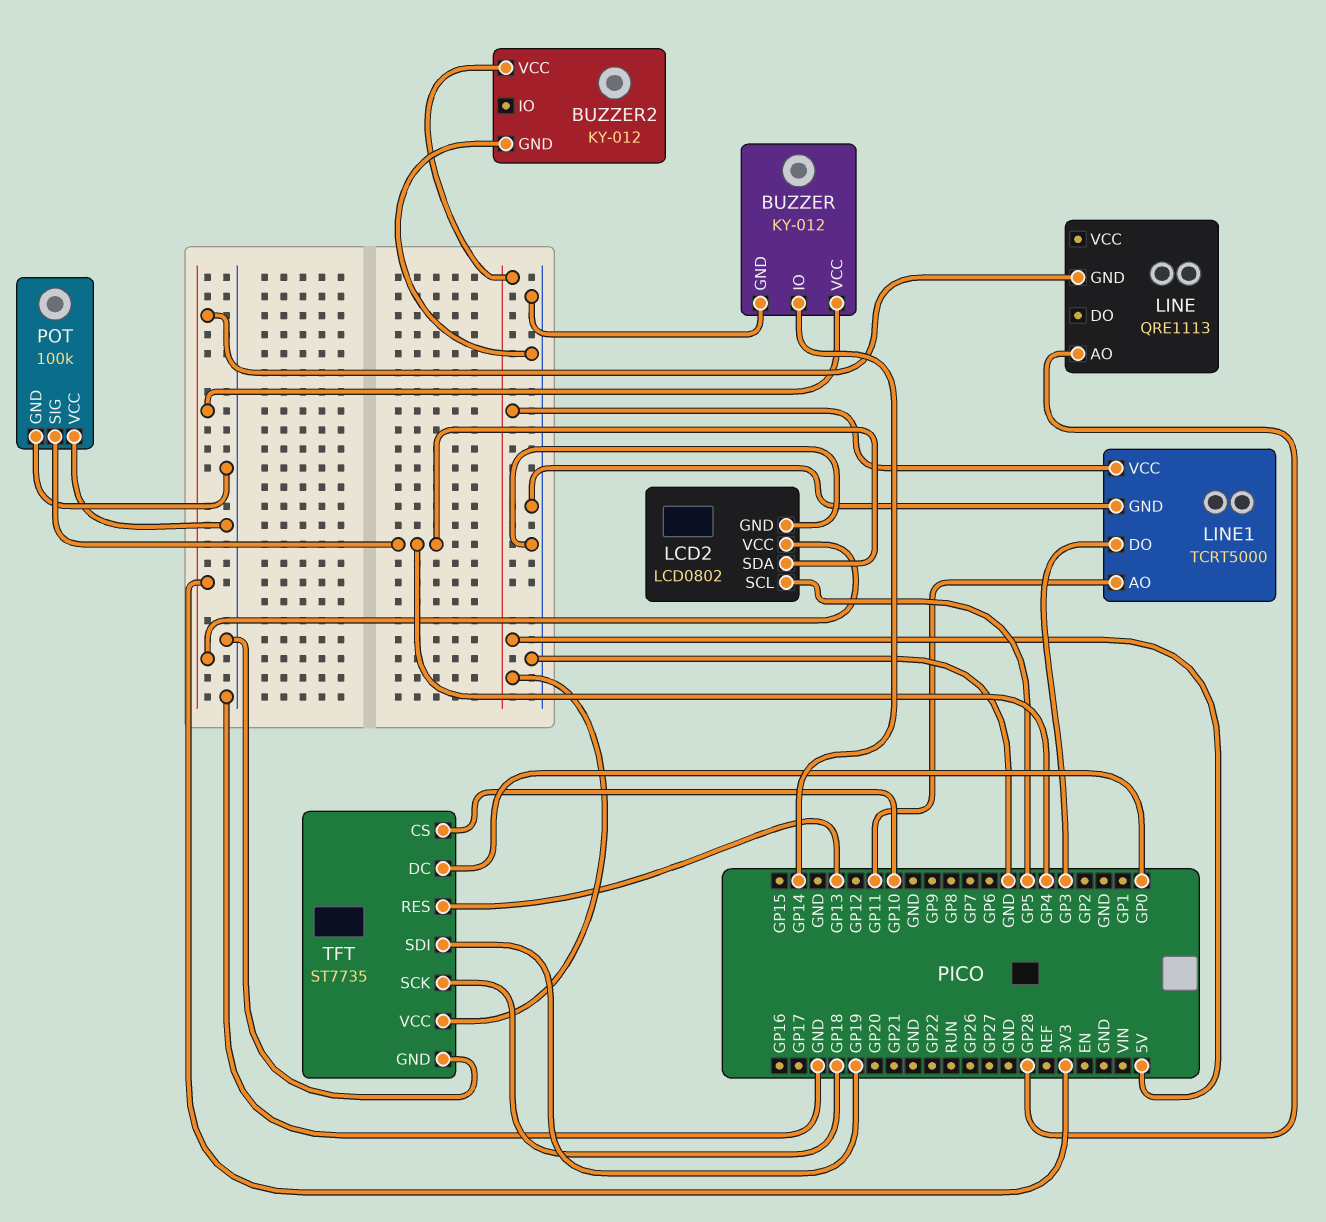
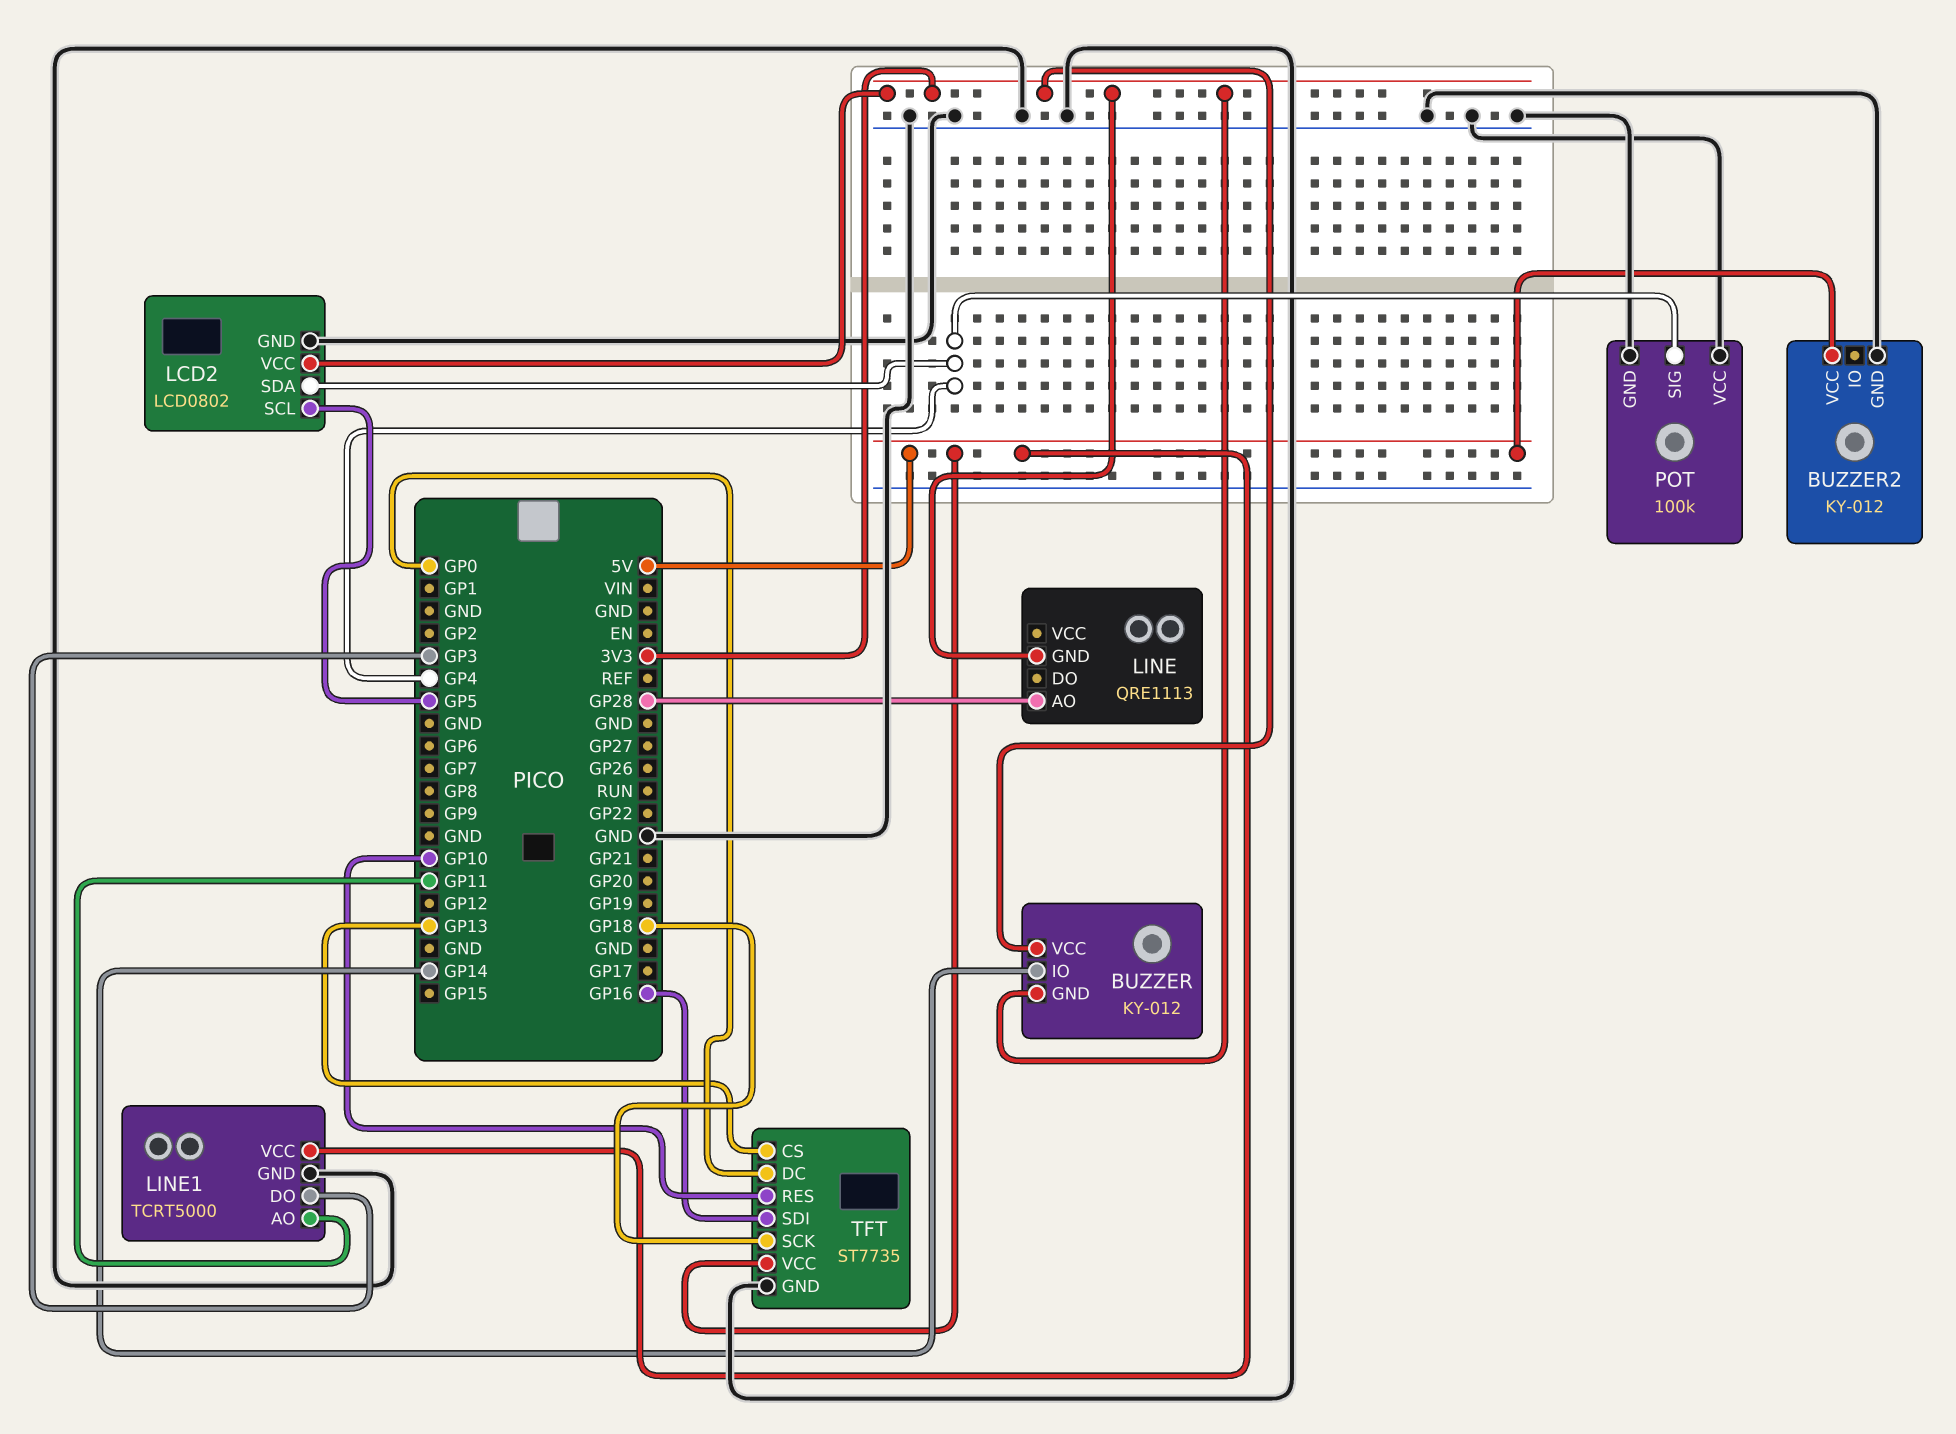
BUZZER pin GND: GND -> 3V3
TFT pin CS: GP10 -> GP13
TFT pin RES: GP13 -> GP10
TFT pin SDI: GP19 -> GP16

